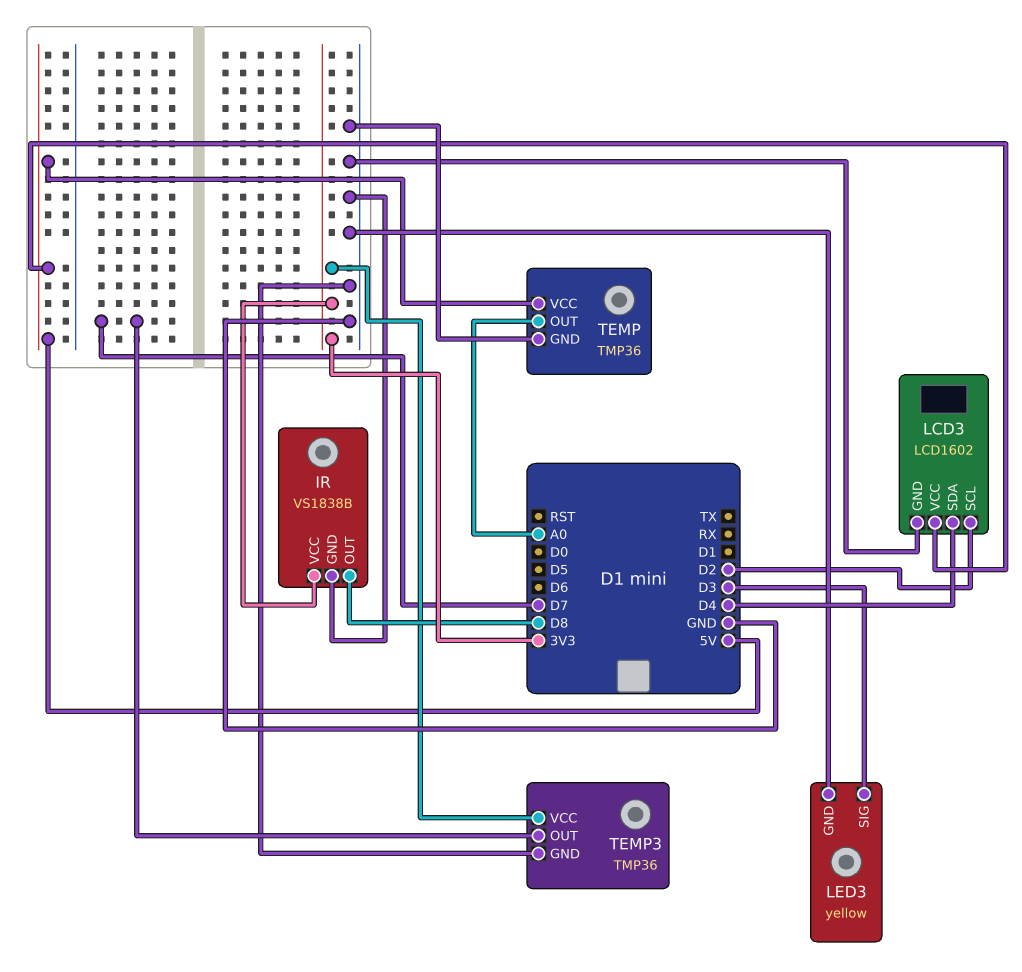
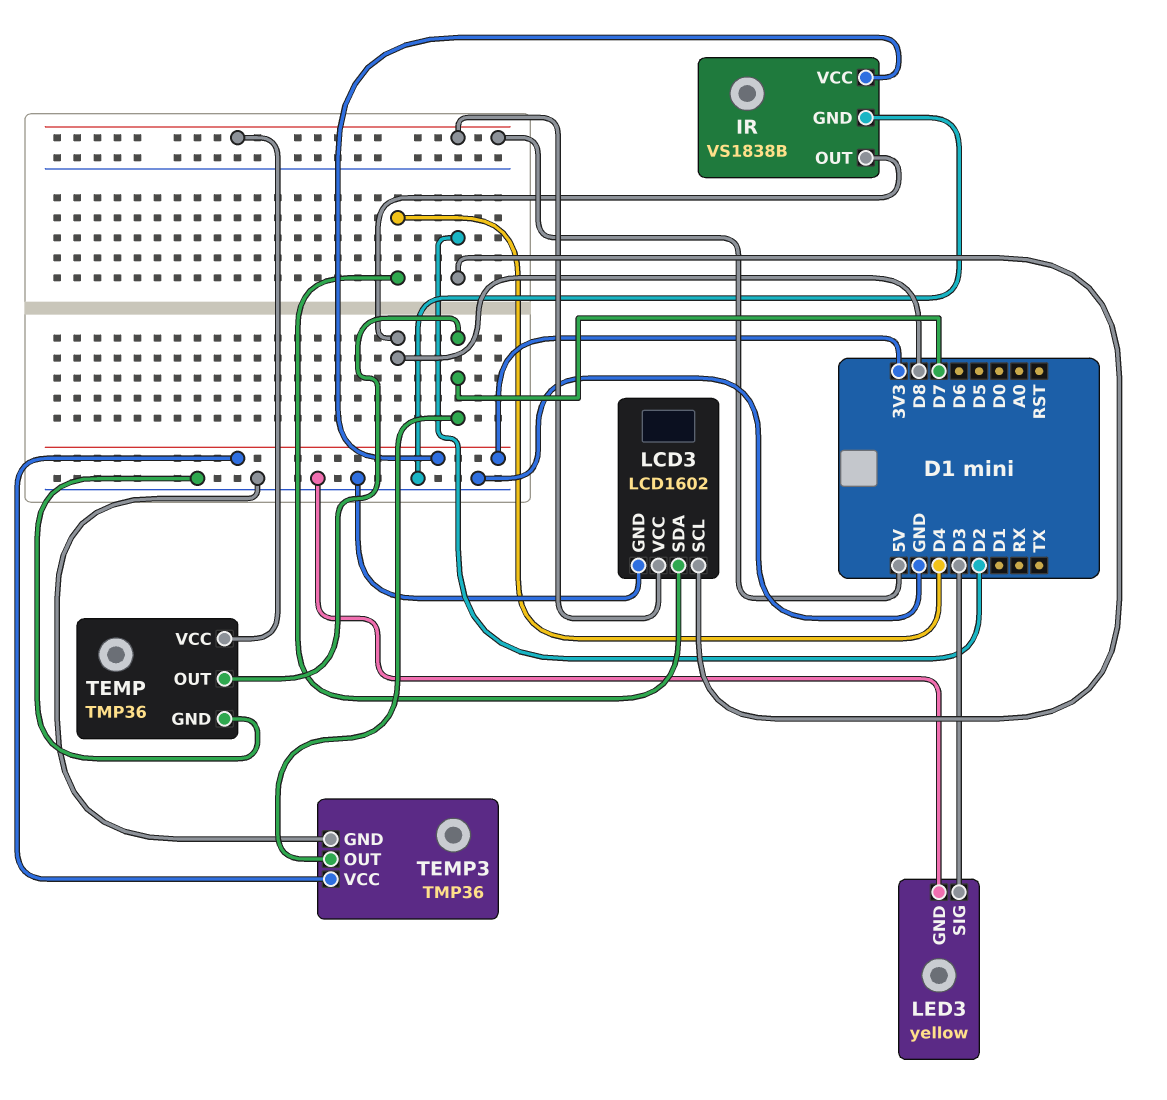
TEMP pin OUT: A0 -> D7

